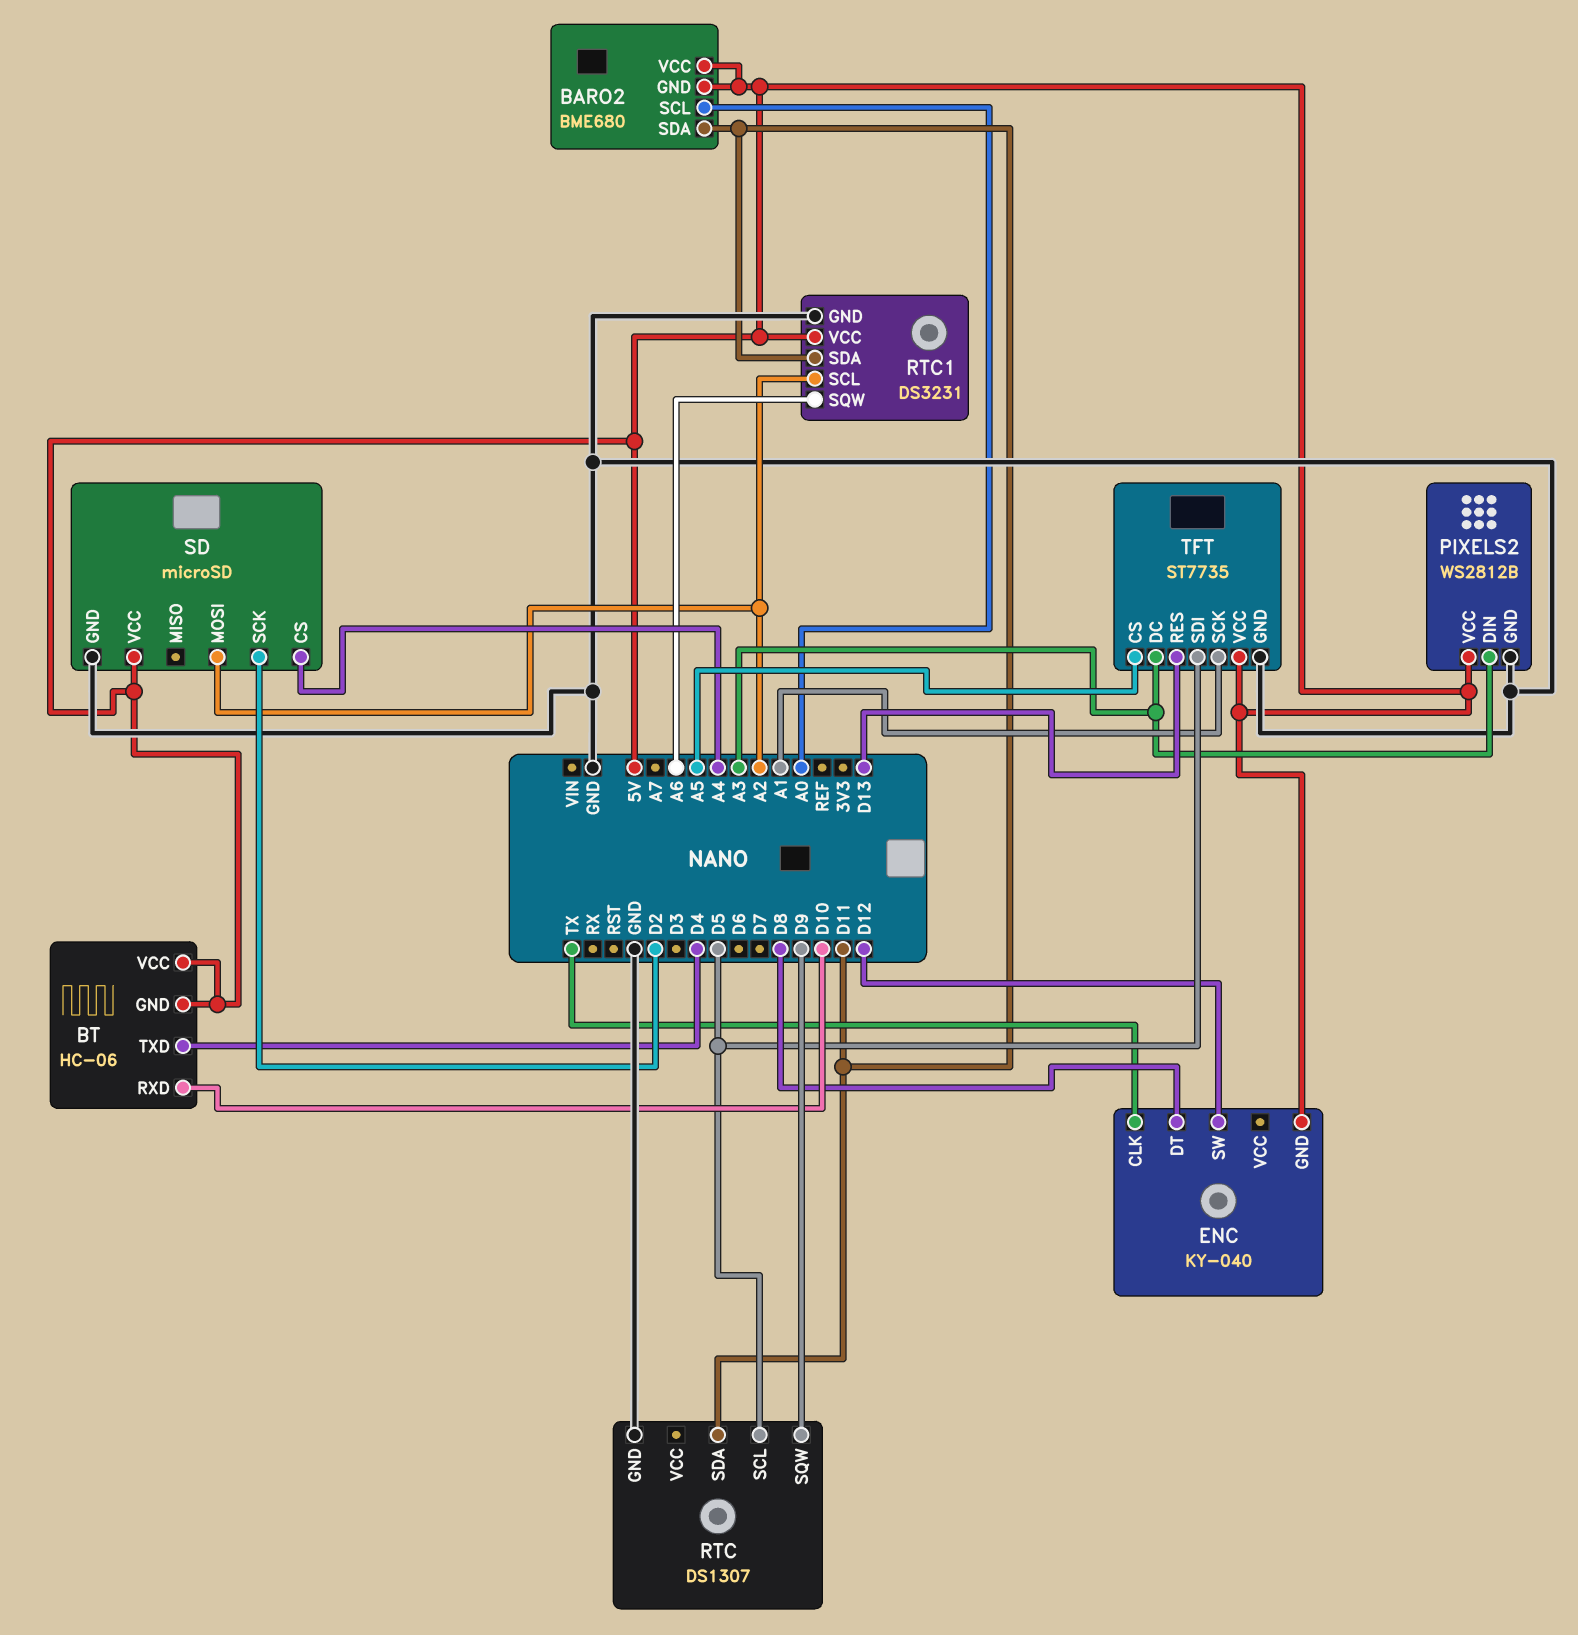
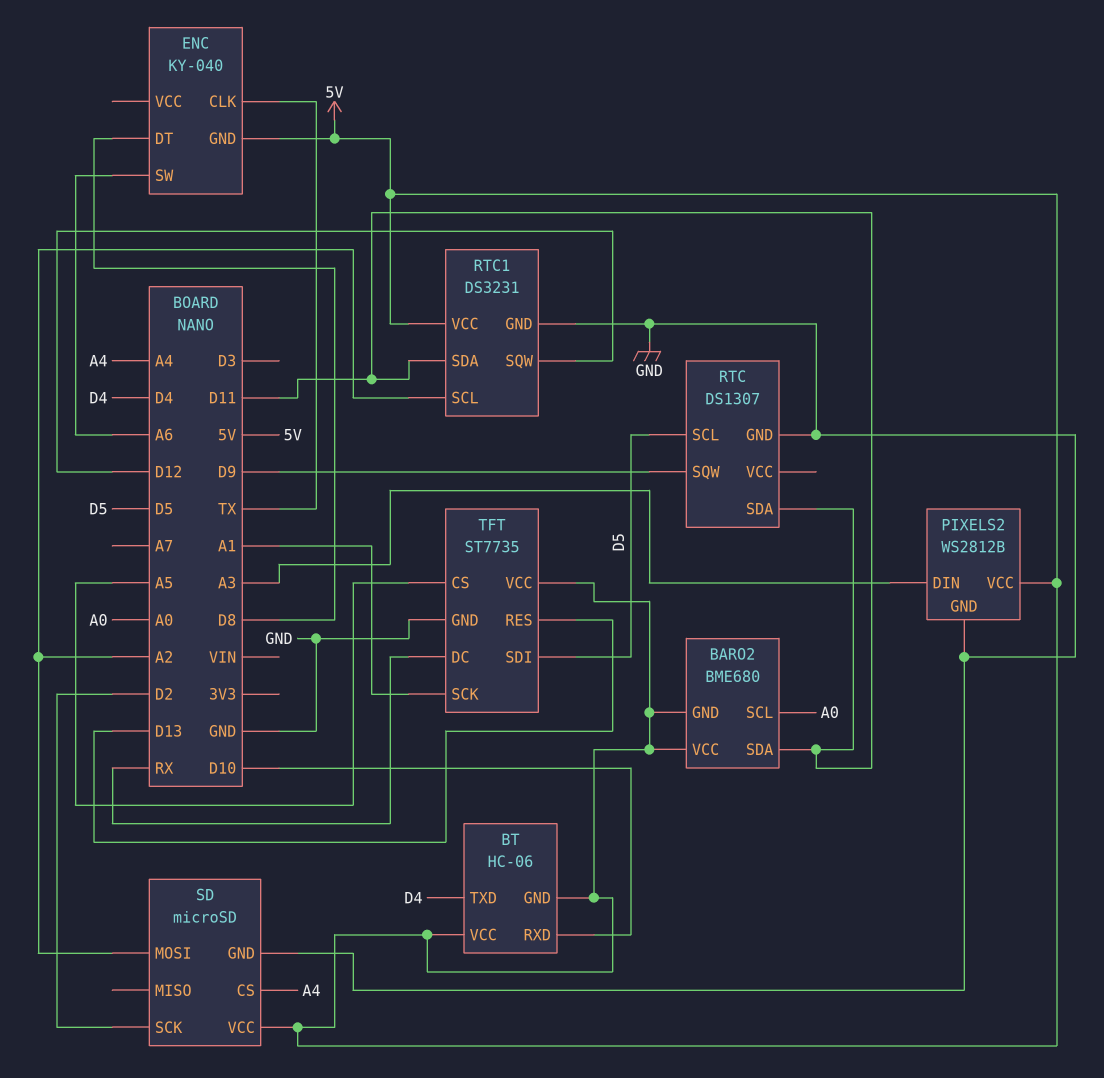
ENC pin SW: D12 -> A6
RTC1 pin SQW: A6 -> D12
TFT pin DC: A3 -> RX

